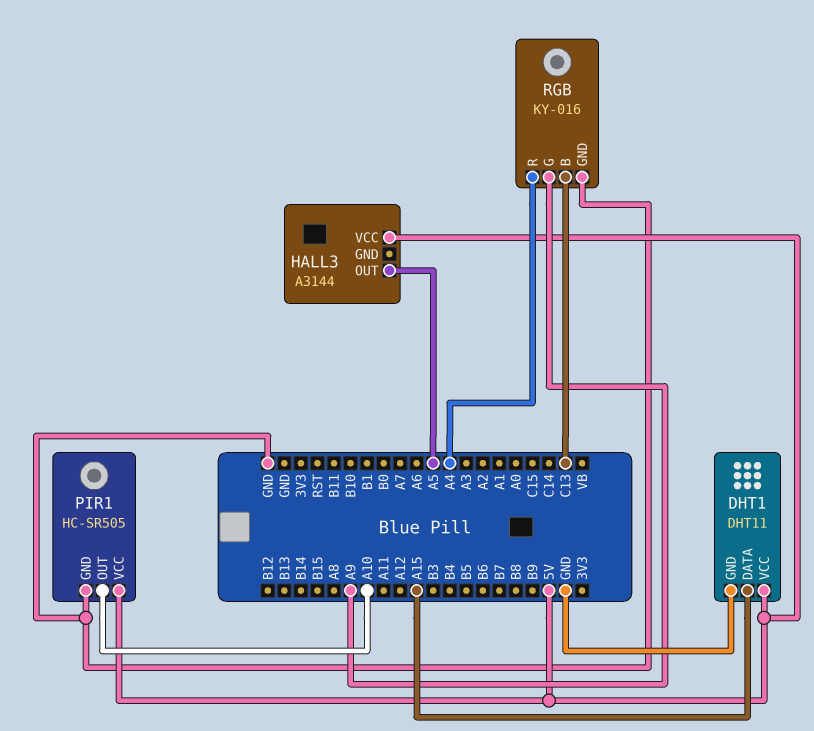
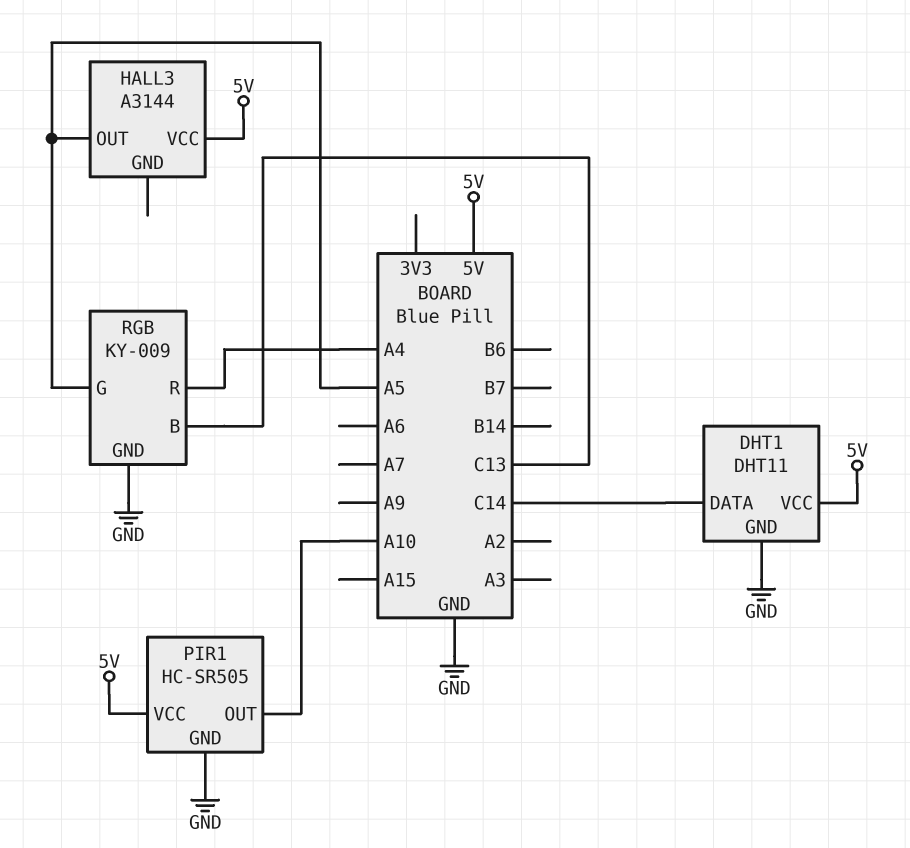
DHT1 pin DATA: A15 -> C14
RGB: KY-016 -> KY-009
RGB pin G: A9 -> A5

